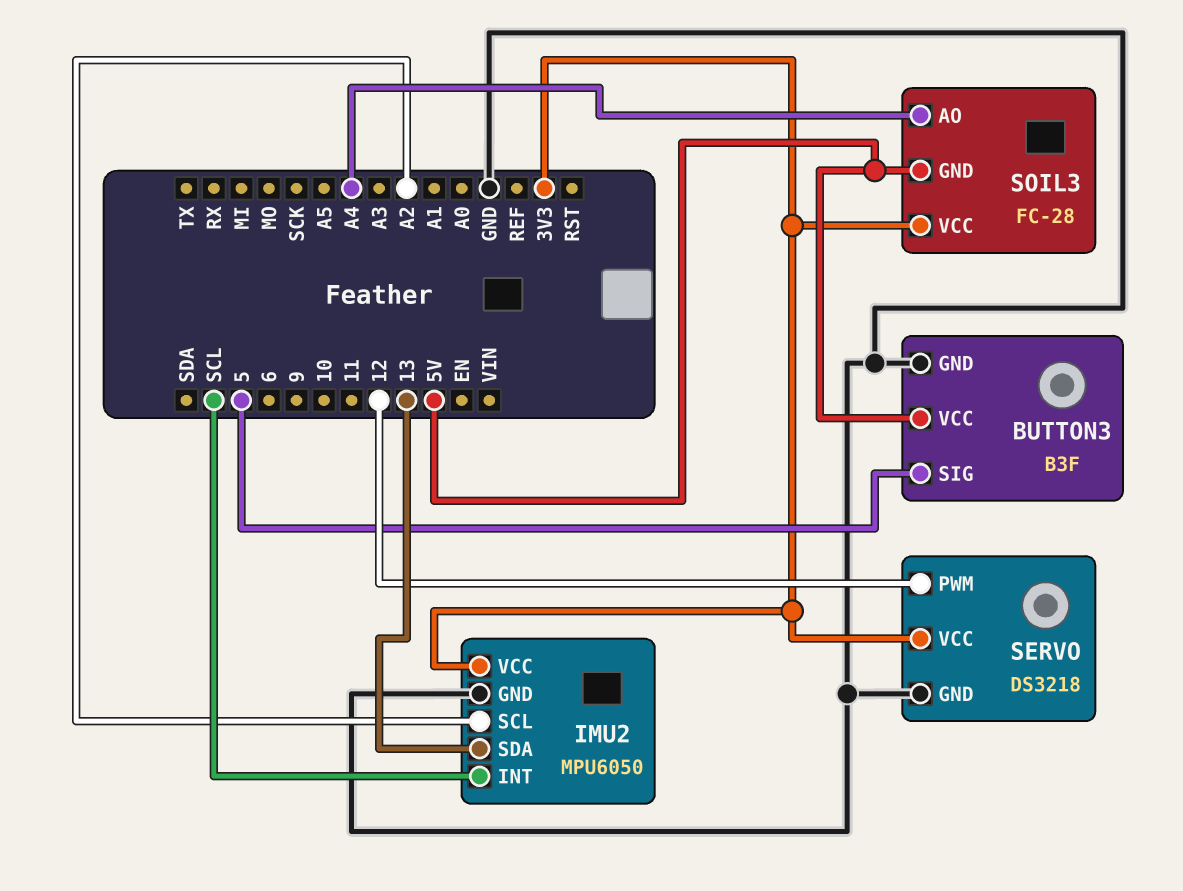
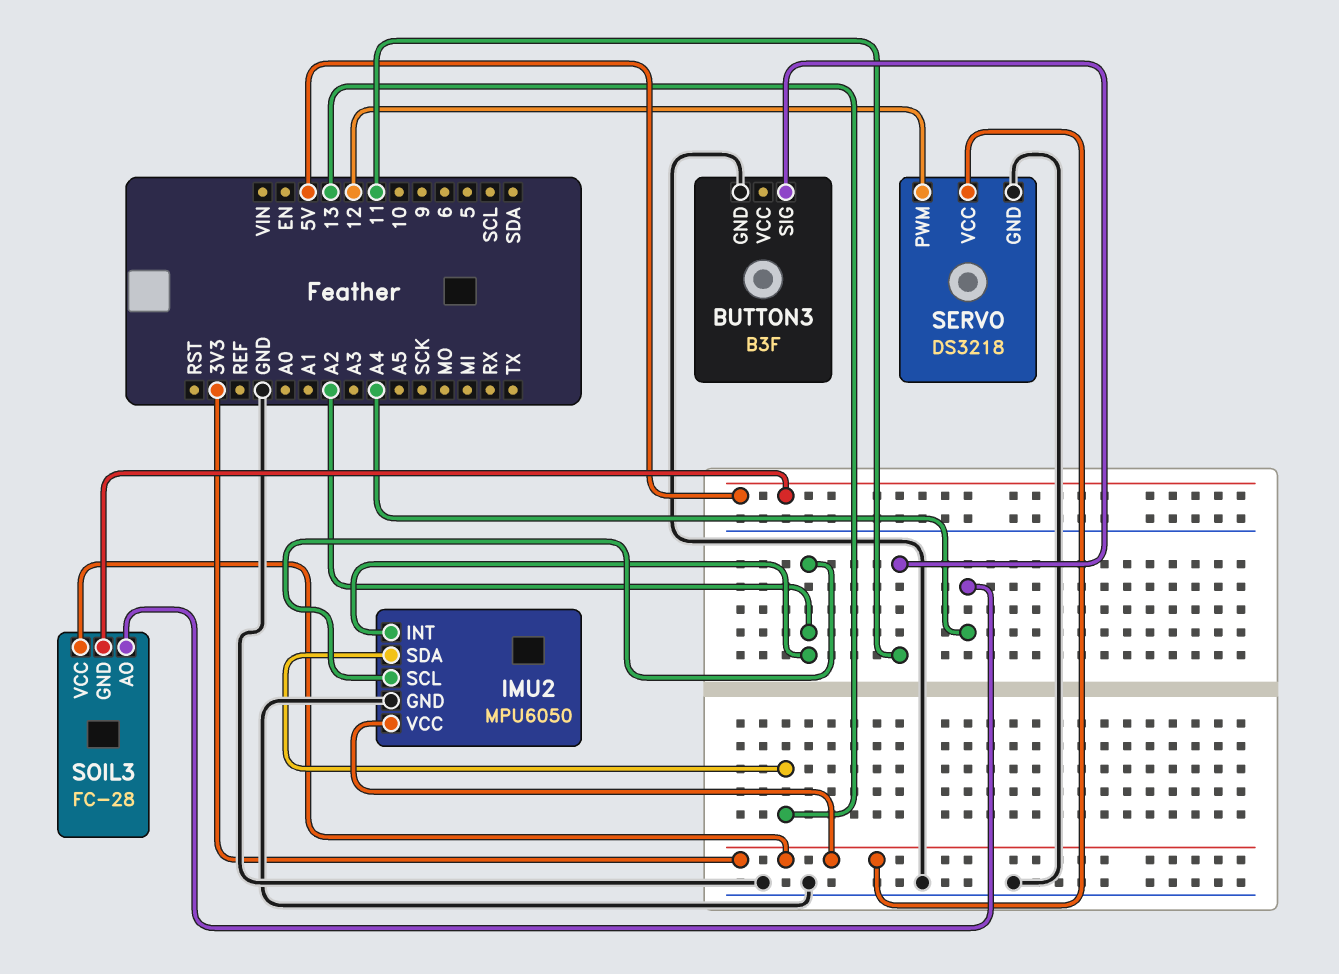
BUTTON3 pin SIG: 5 -> 11
BUTTON3 pin VCC: 5V -> none
IMU2 pin INT: SCL -> A2

